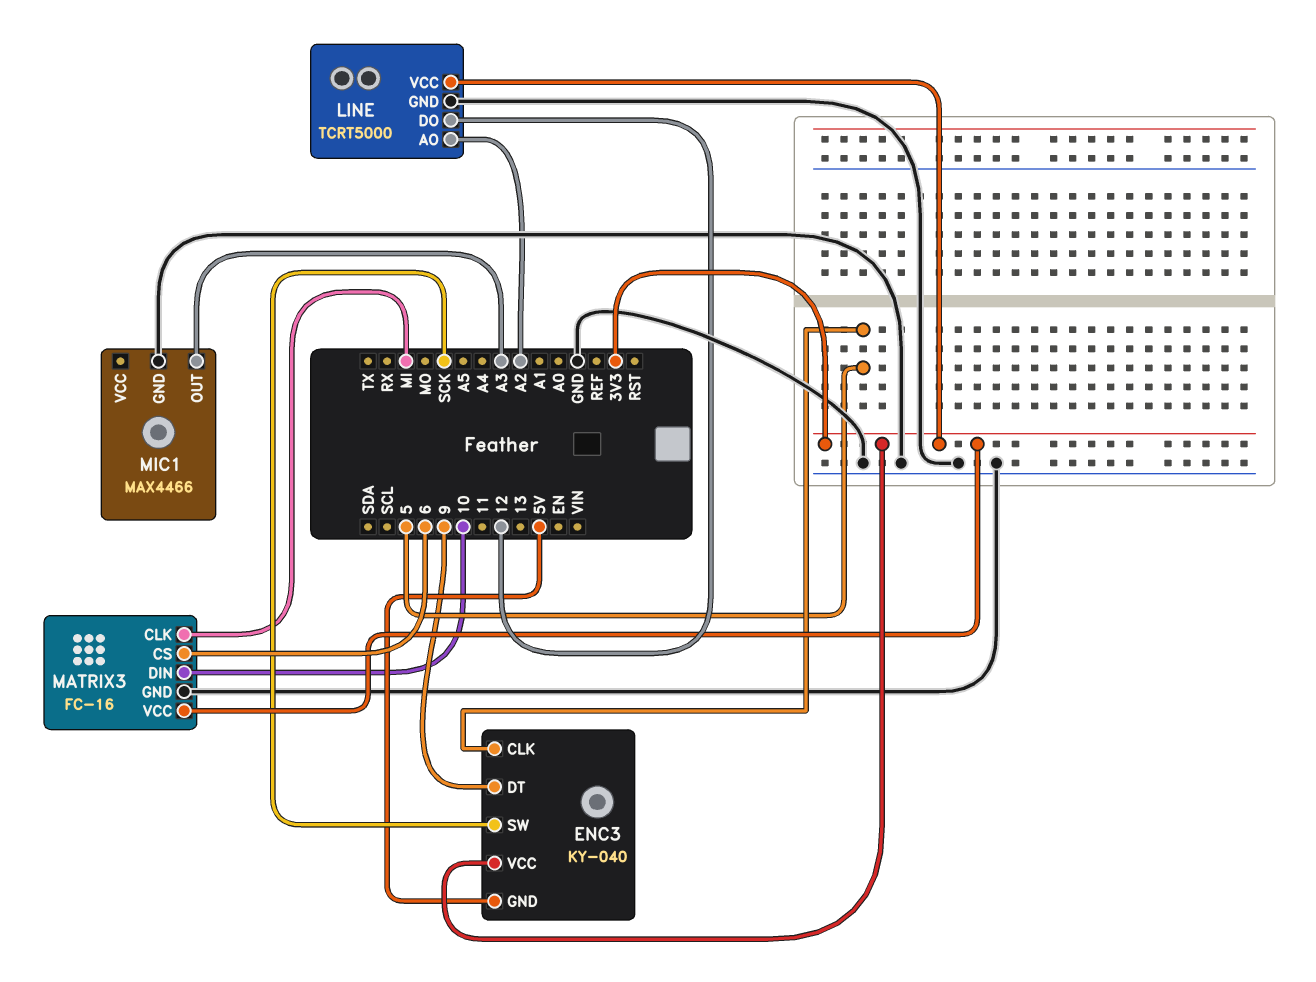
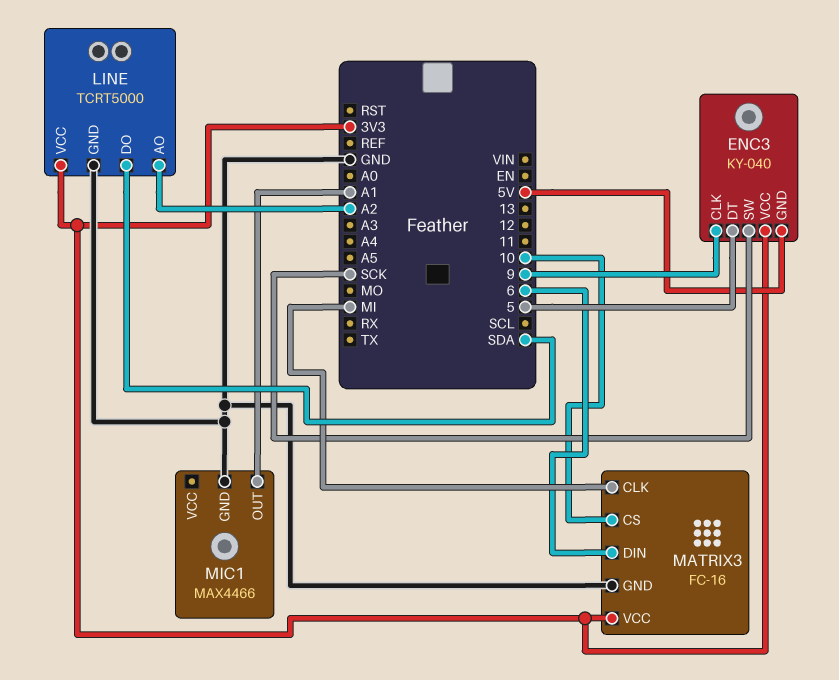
ENC3 pin CLK: 5 -> 9
ENC3 pin DT: 9 -> 5
LINE pin DO: 12 -> SDA
MATRIX3 pin CS: 6 -> 10
MATRIX3 pin DIN: 10 -> 6
MIC1 pin OUT: A3 -> A1

